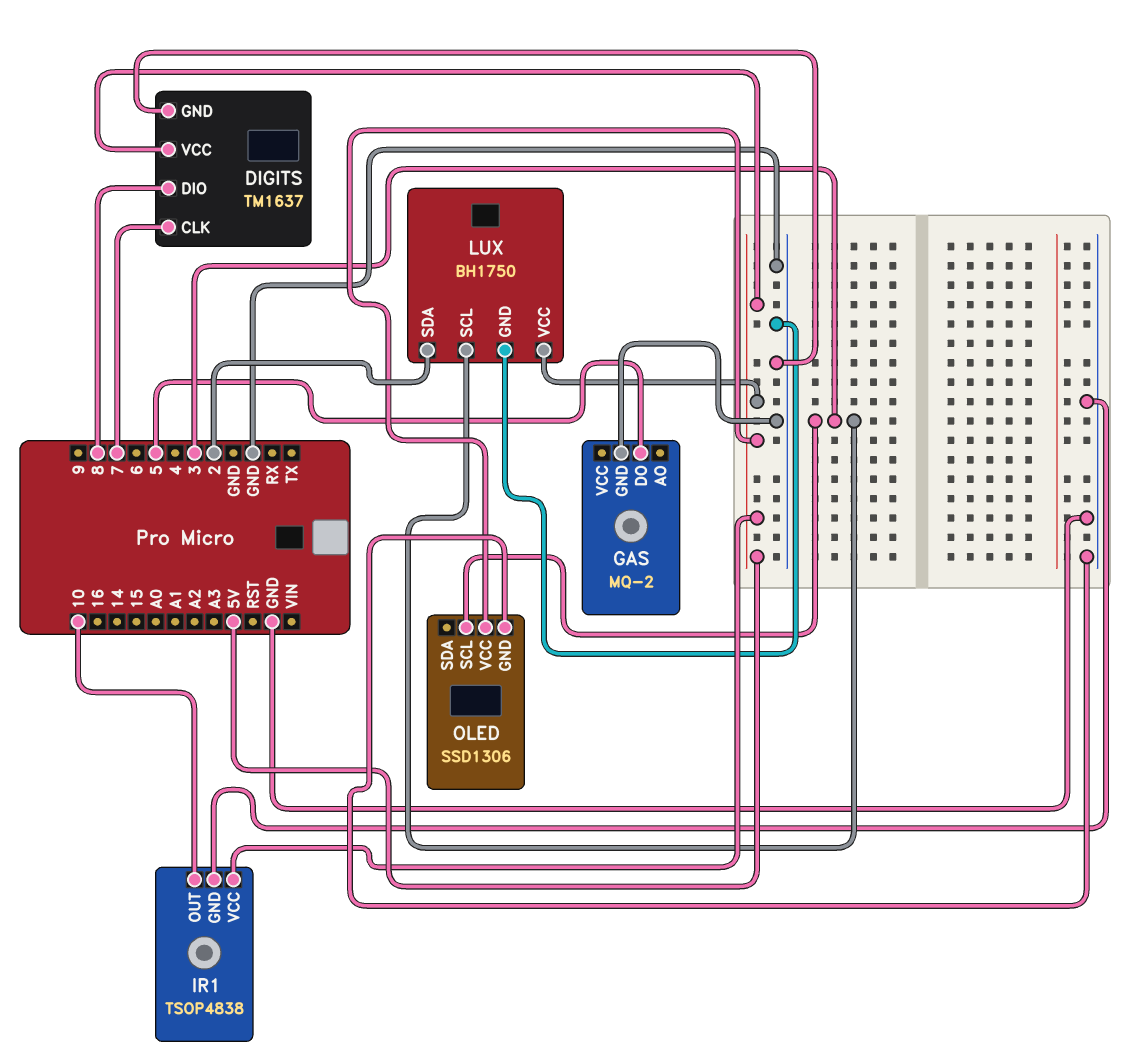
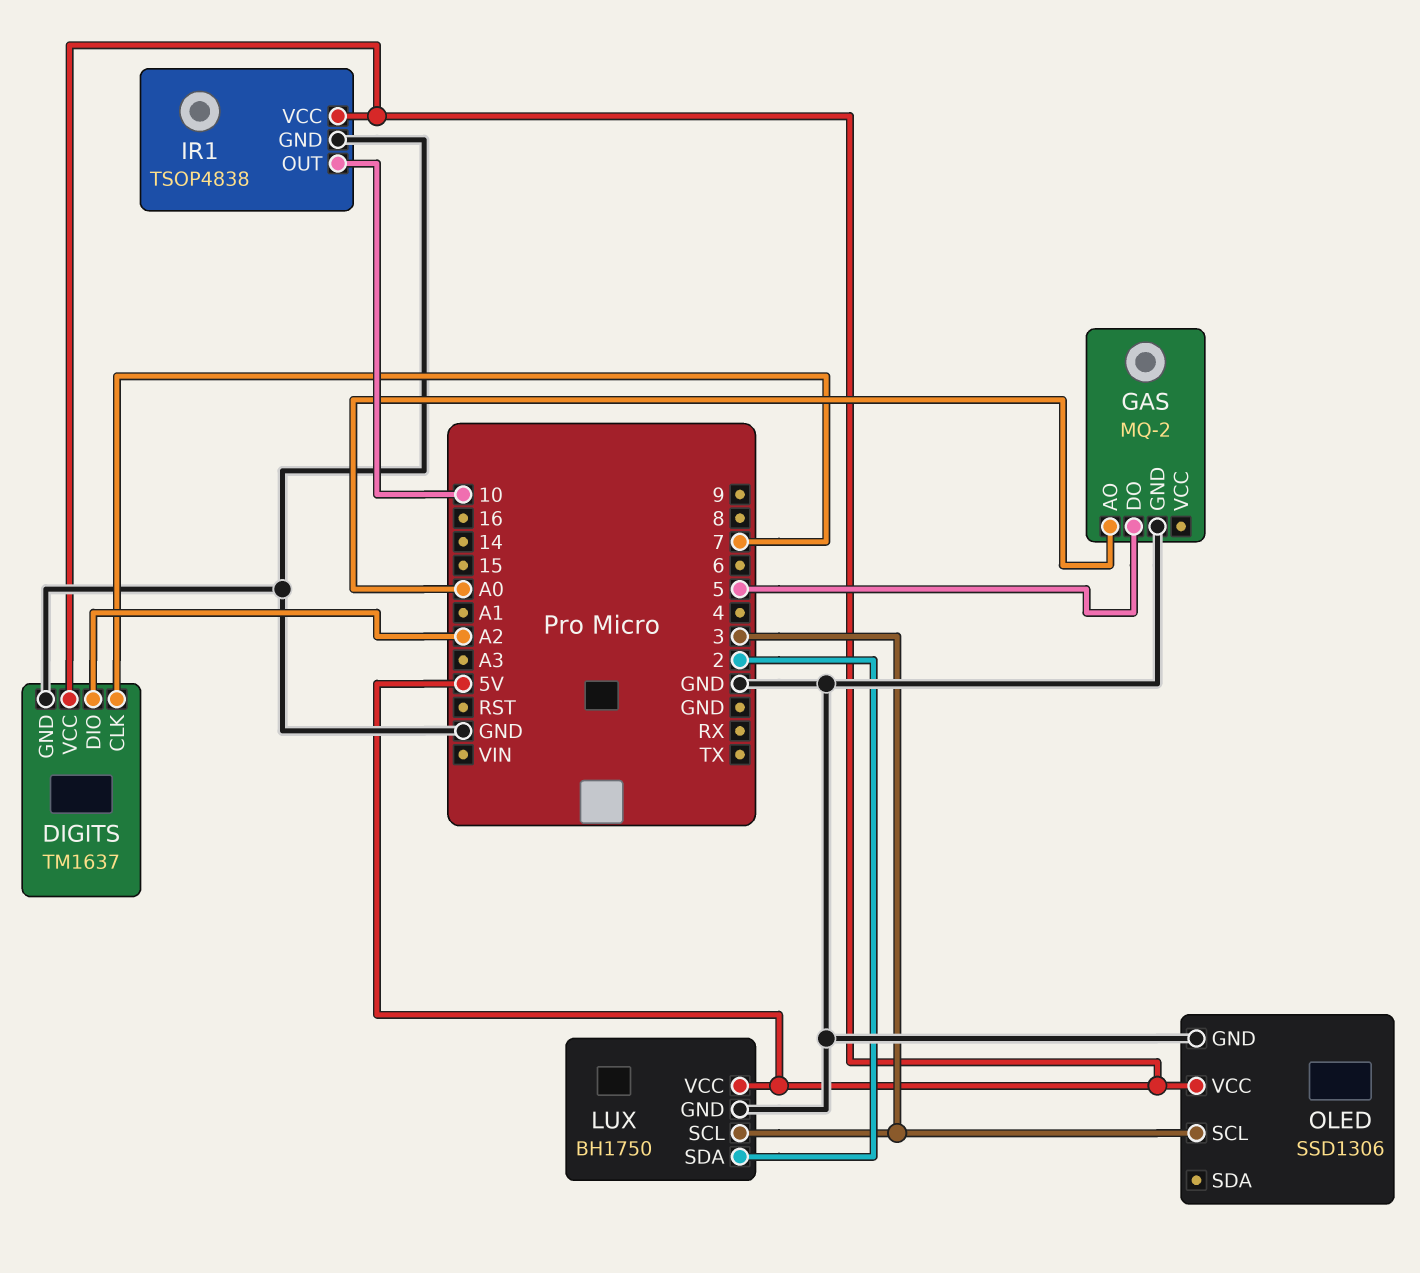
DIGITS pin DIO: 8 -> A2
GAS pin AO: none -> A0

